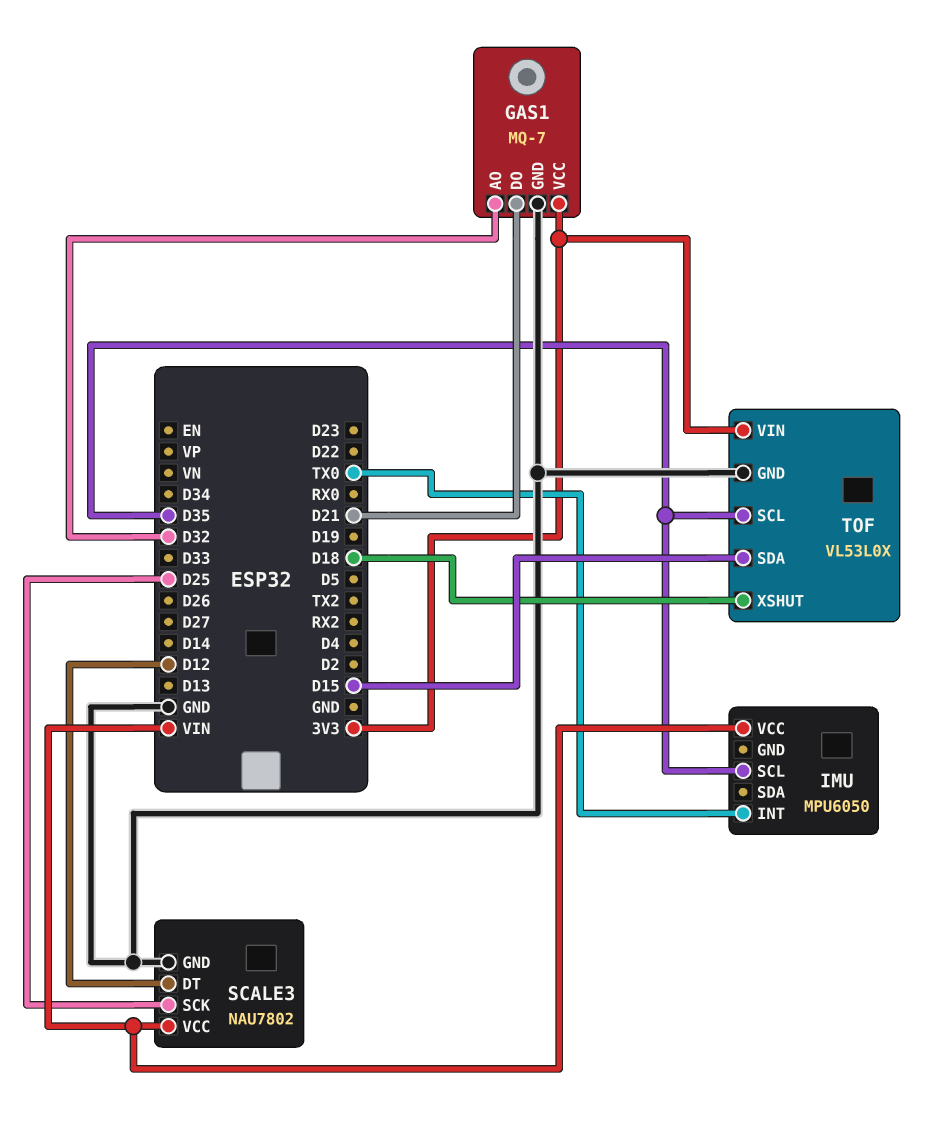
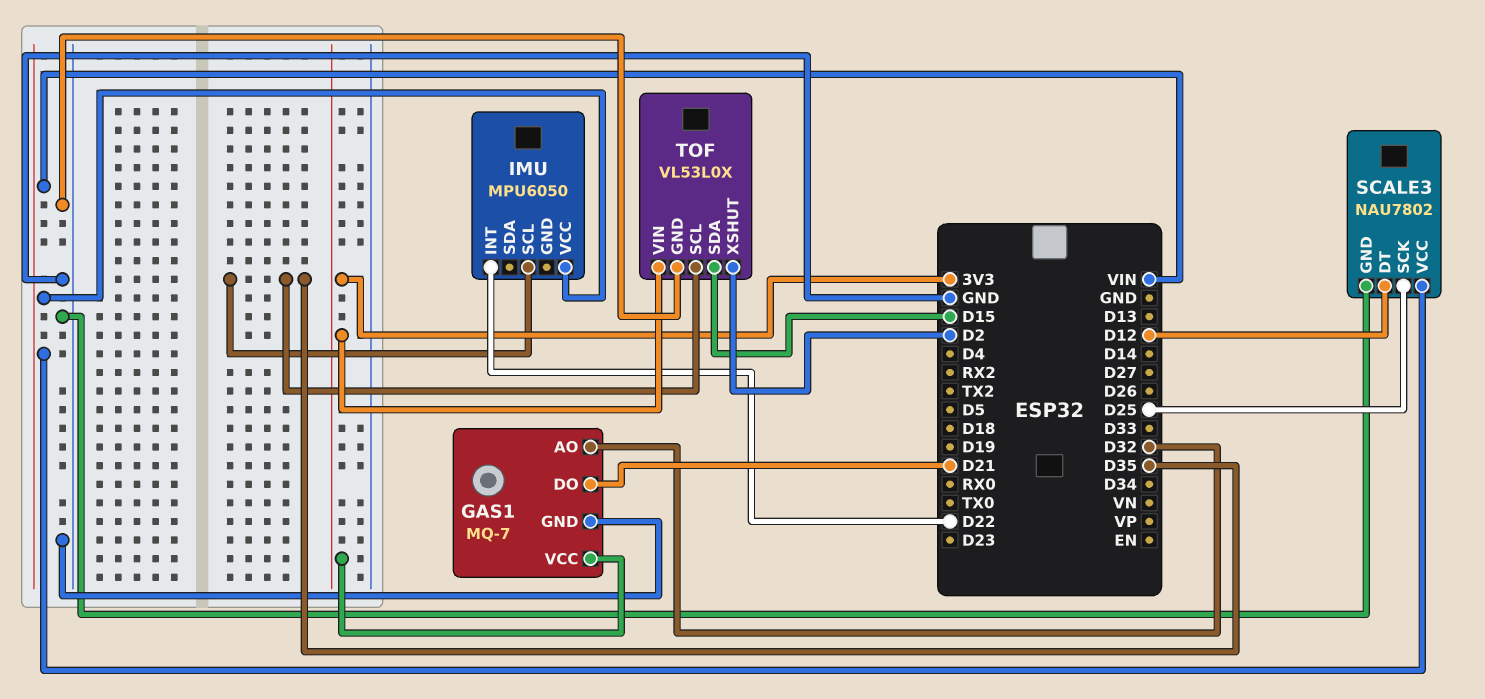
IMU pin INT: TX0 -> D22
TOF pin XSHUT: D18 -> D2

